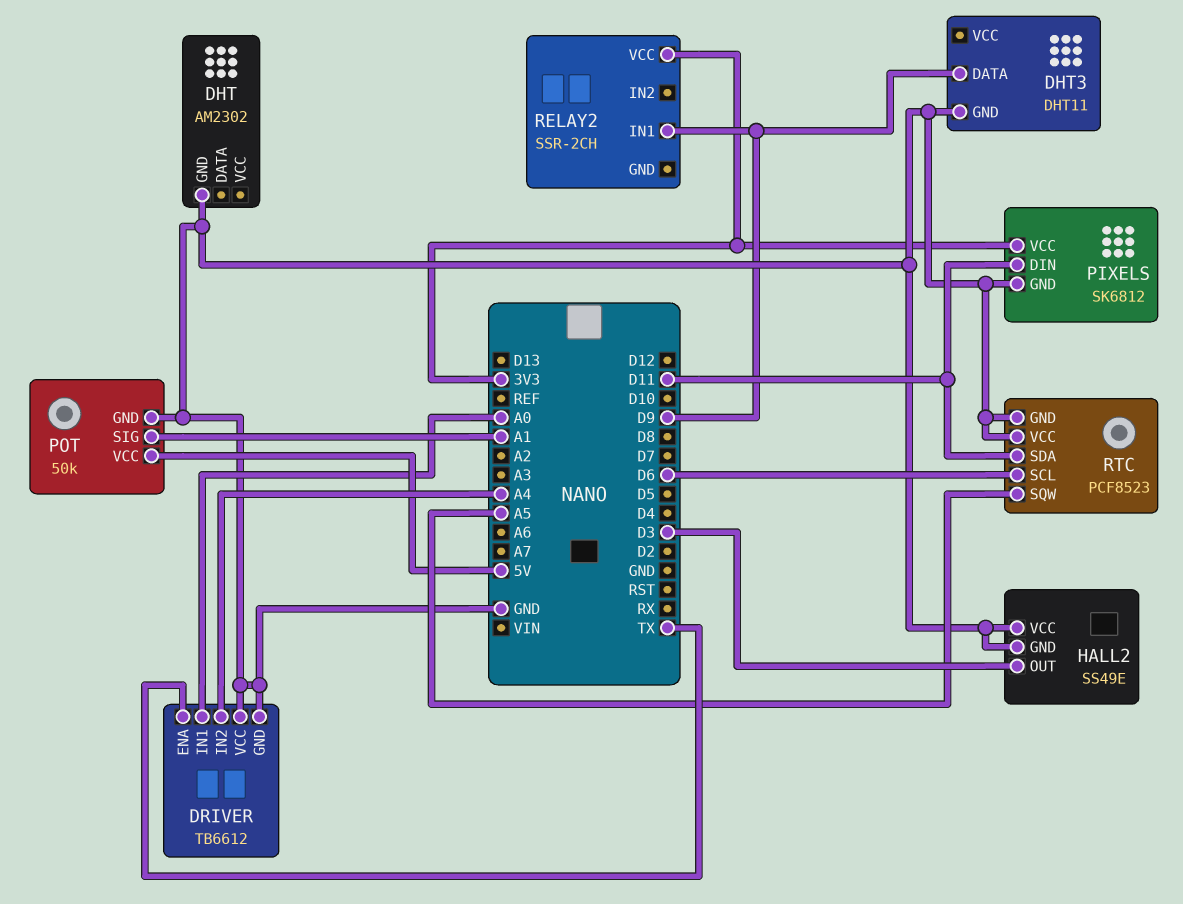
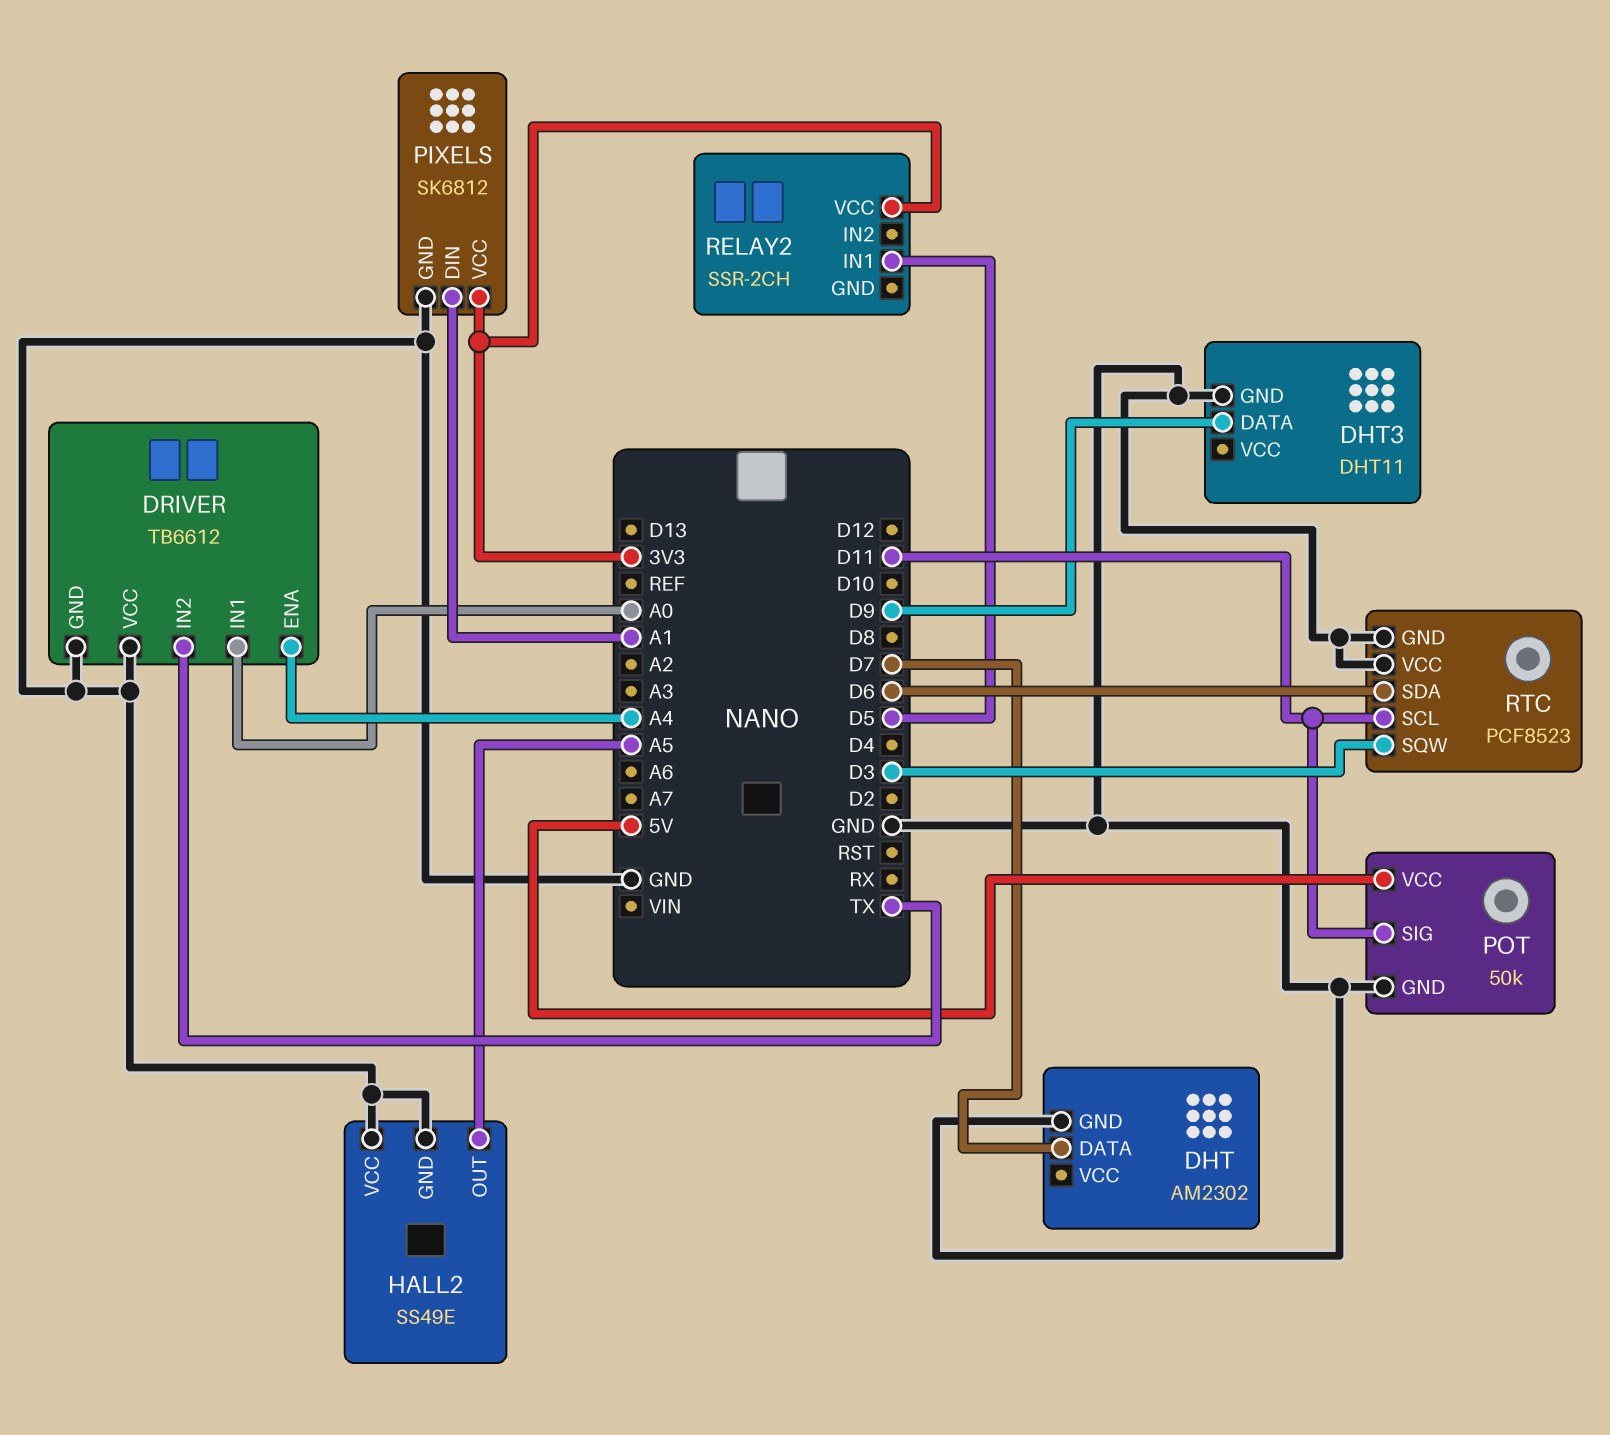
DHT pin DATA: none -> D7
DRIVER pin ENA: TX -> A4
DRIVER pin IN2: A4 -> TX
HALL2 pin OUT: D3 -> A5
PIXELS pin DIN: D11 -> A1
POT pin SIG: A1 -> D11
RELAY2 pin IN1: D9 -> D5
RTC pin SCL: D6 -> D11
RTC pin SDA: D11 -> D6
RTC pin SQW: A5 -> D3

